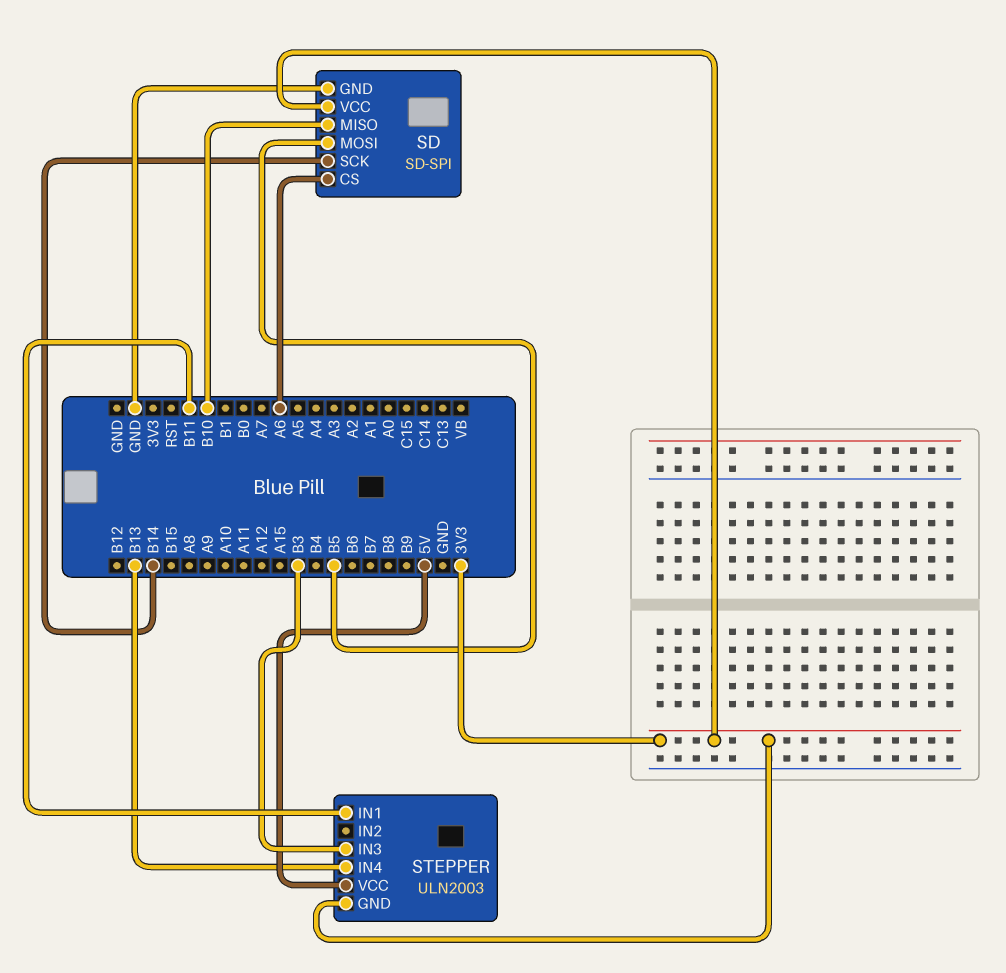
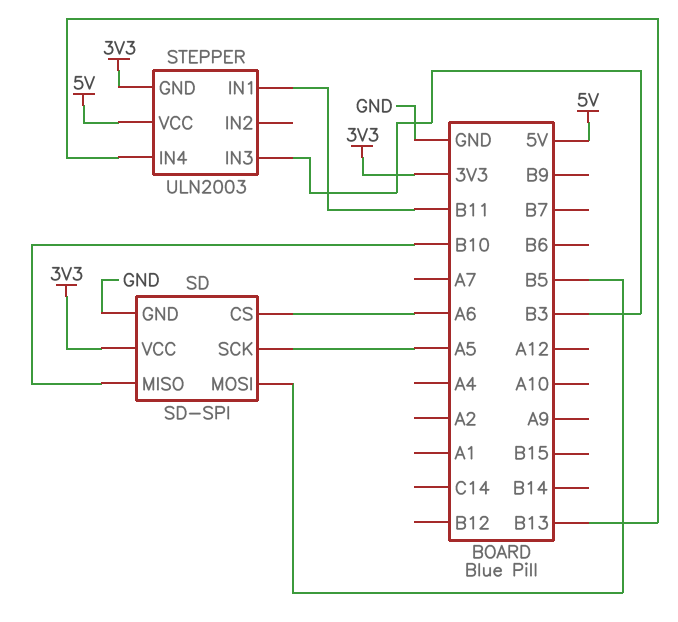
SD pin SCK: B14 -> A5

